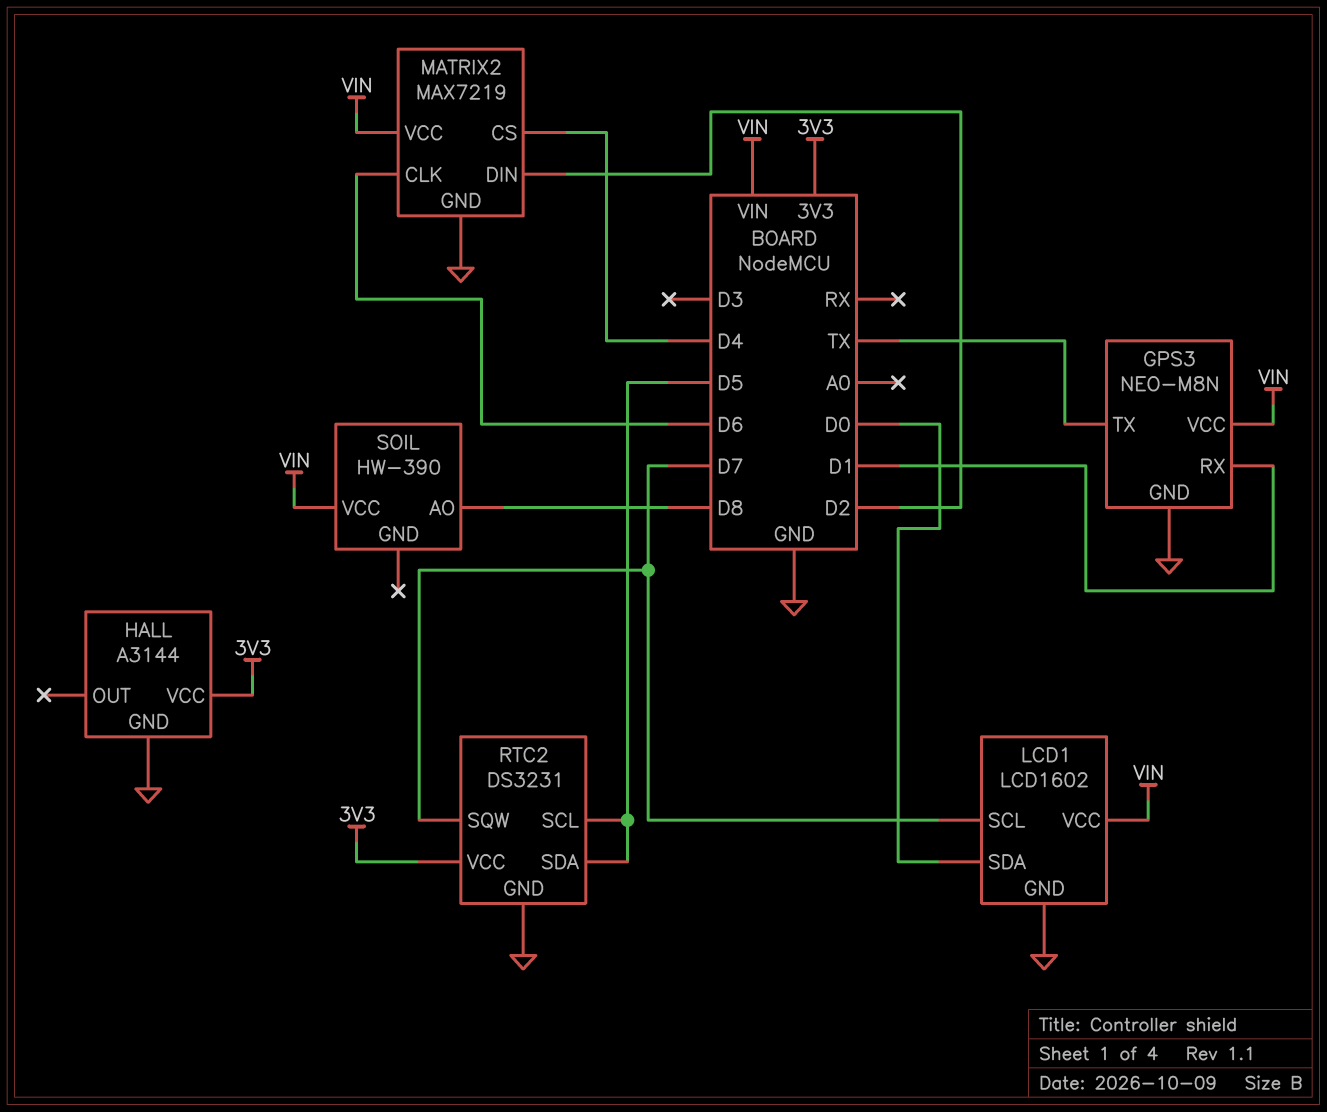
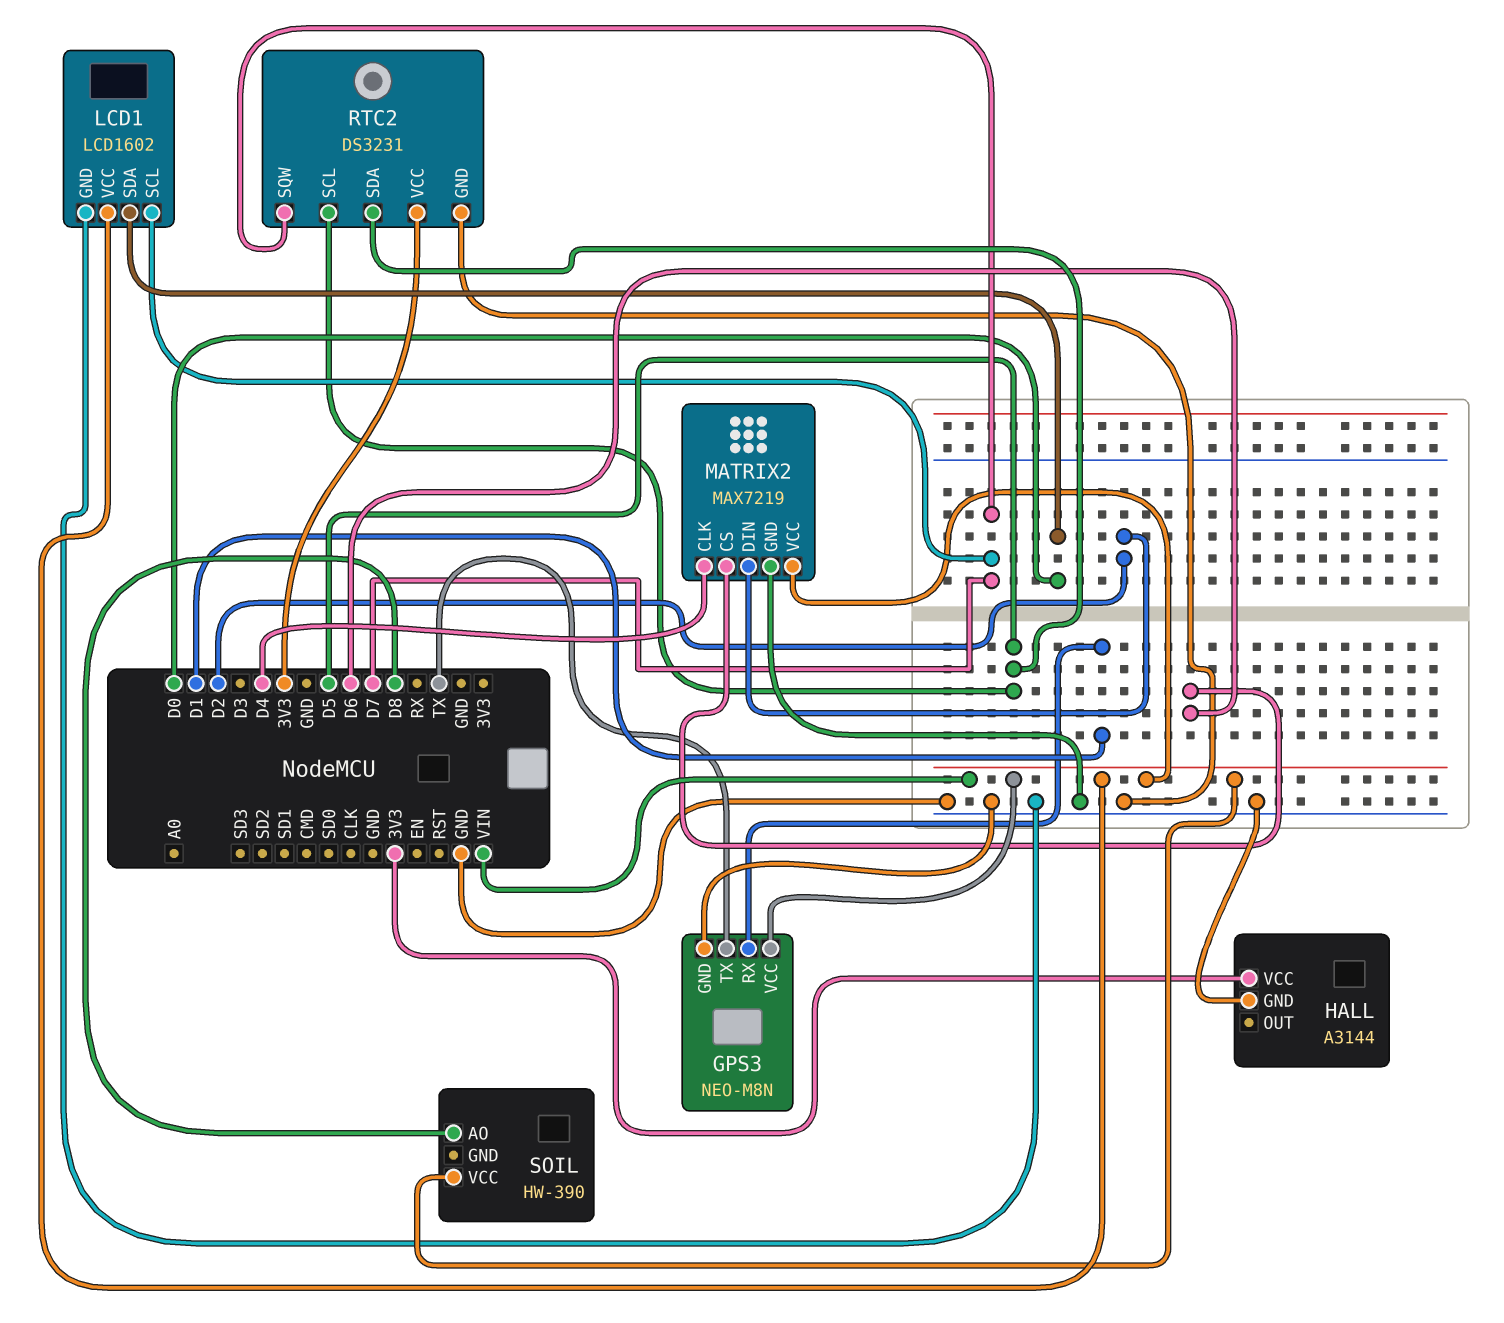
MATRIX2 pin CLK: D6 -> D4
MATRIX2 pin CS: D4 -> D6

